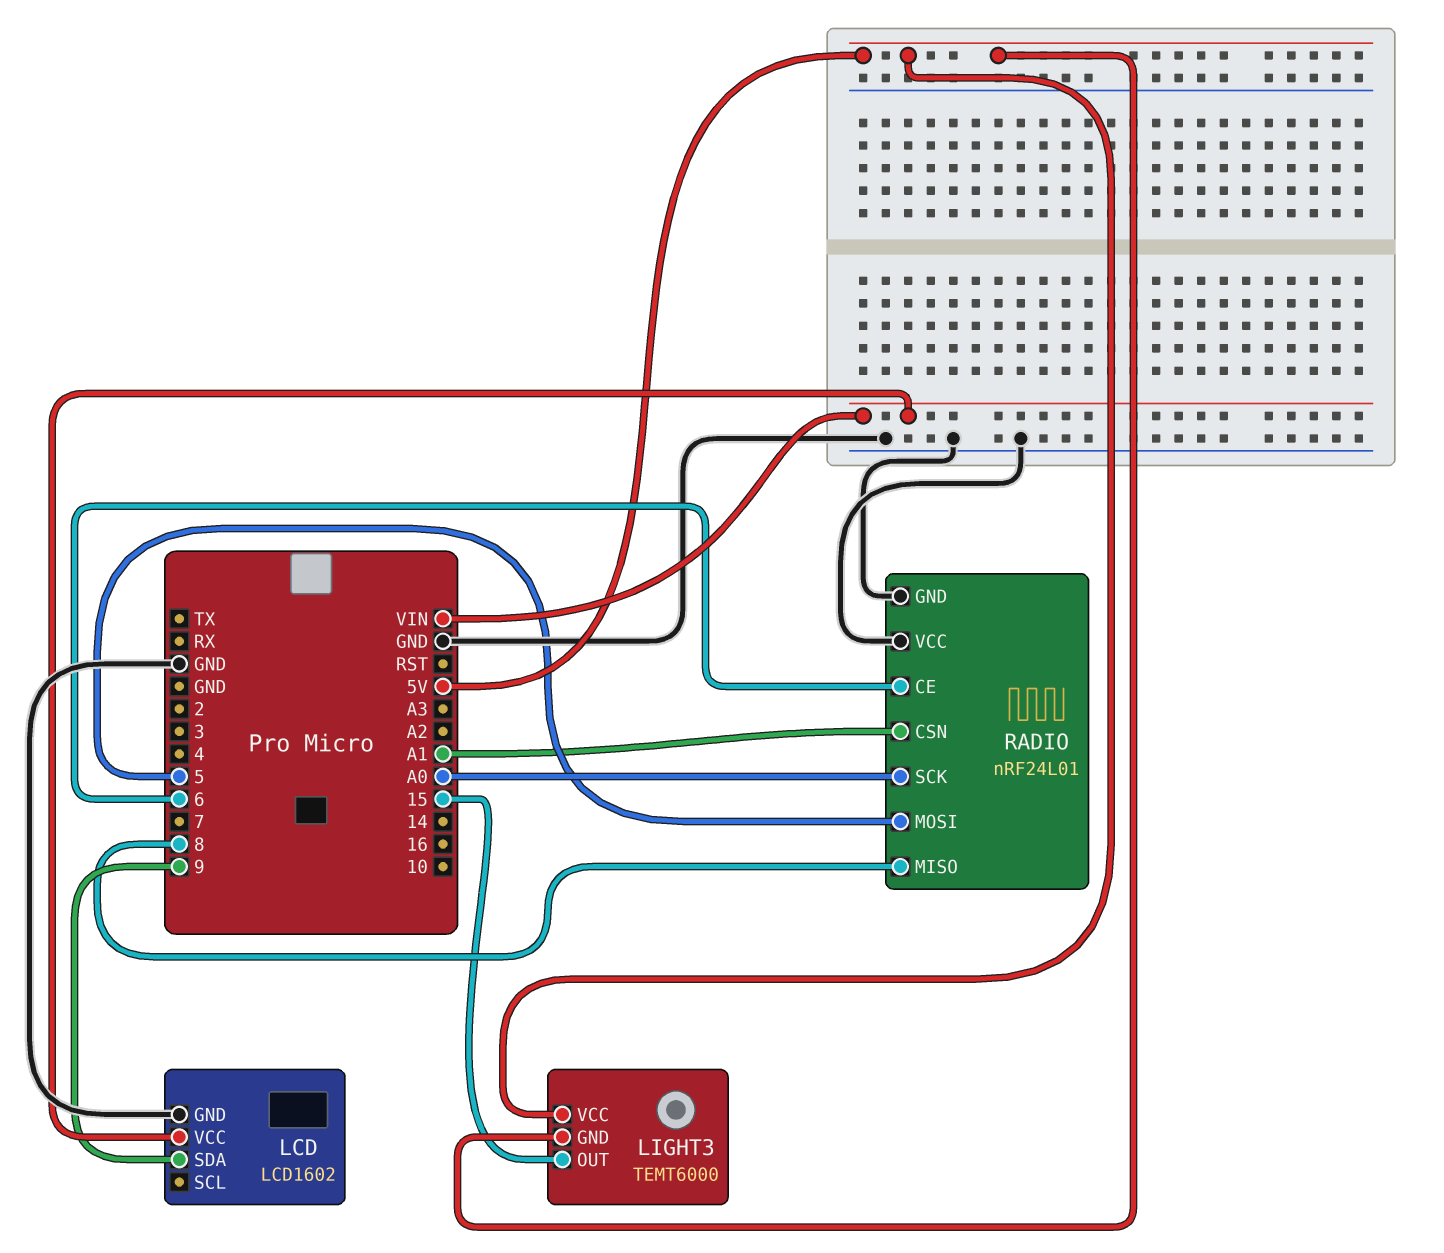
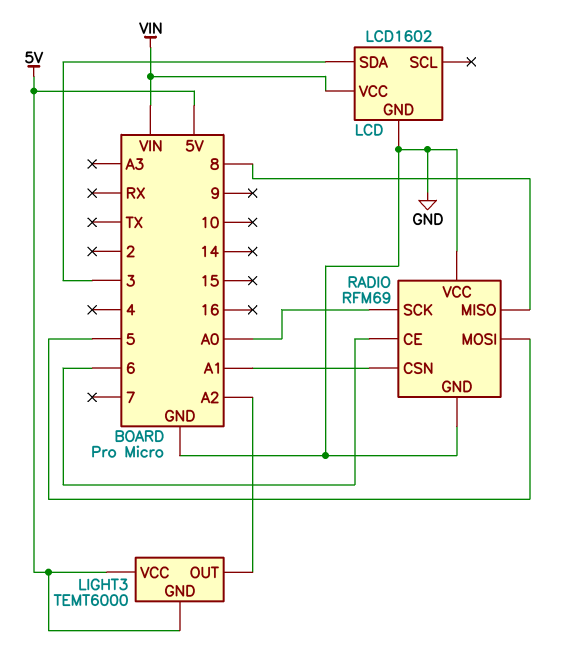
LCD pin SDA: 9 -> 3
LIGHT3 pin OUT: 15 -> A2
RADIO: nRF24L01 -> RFM69

